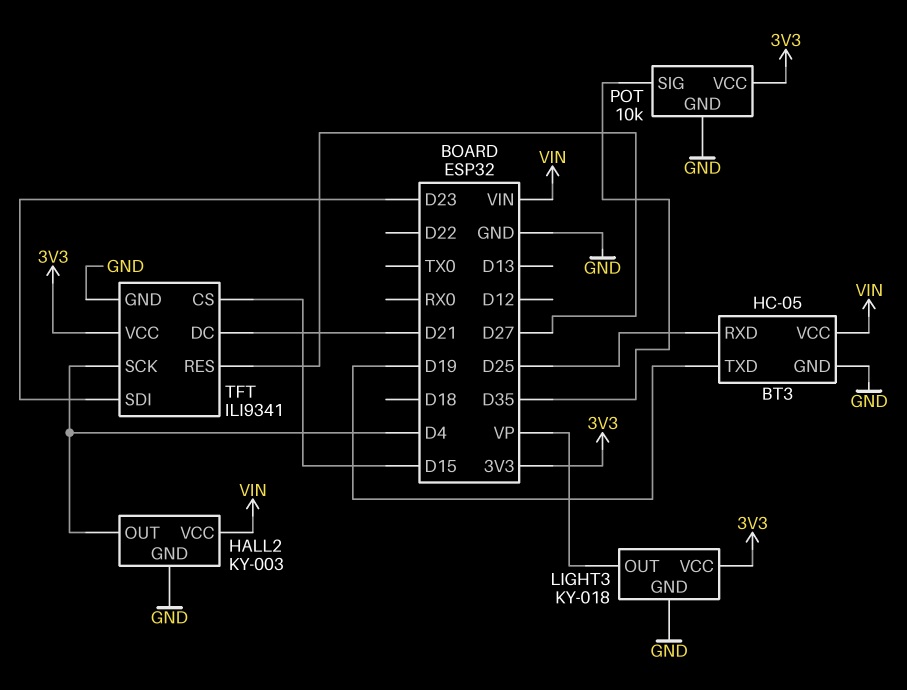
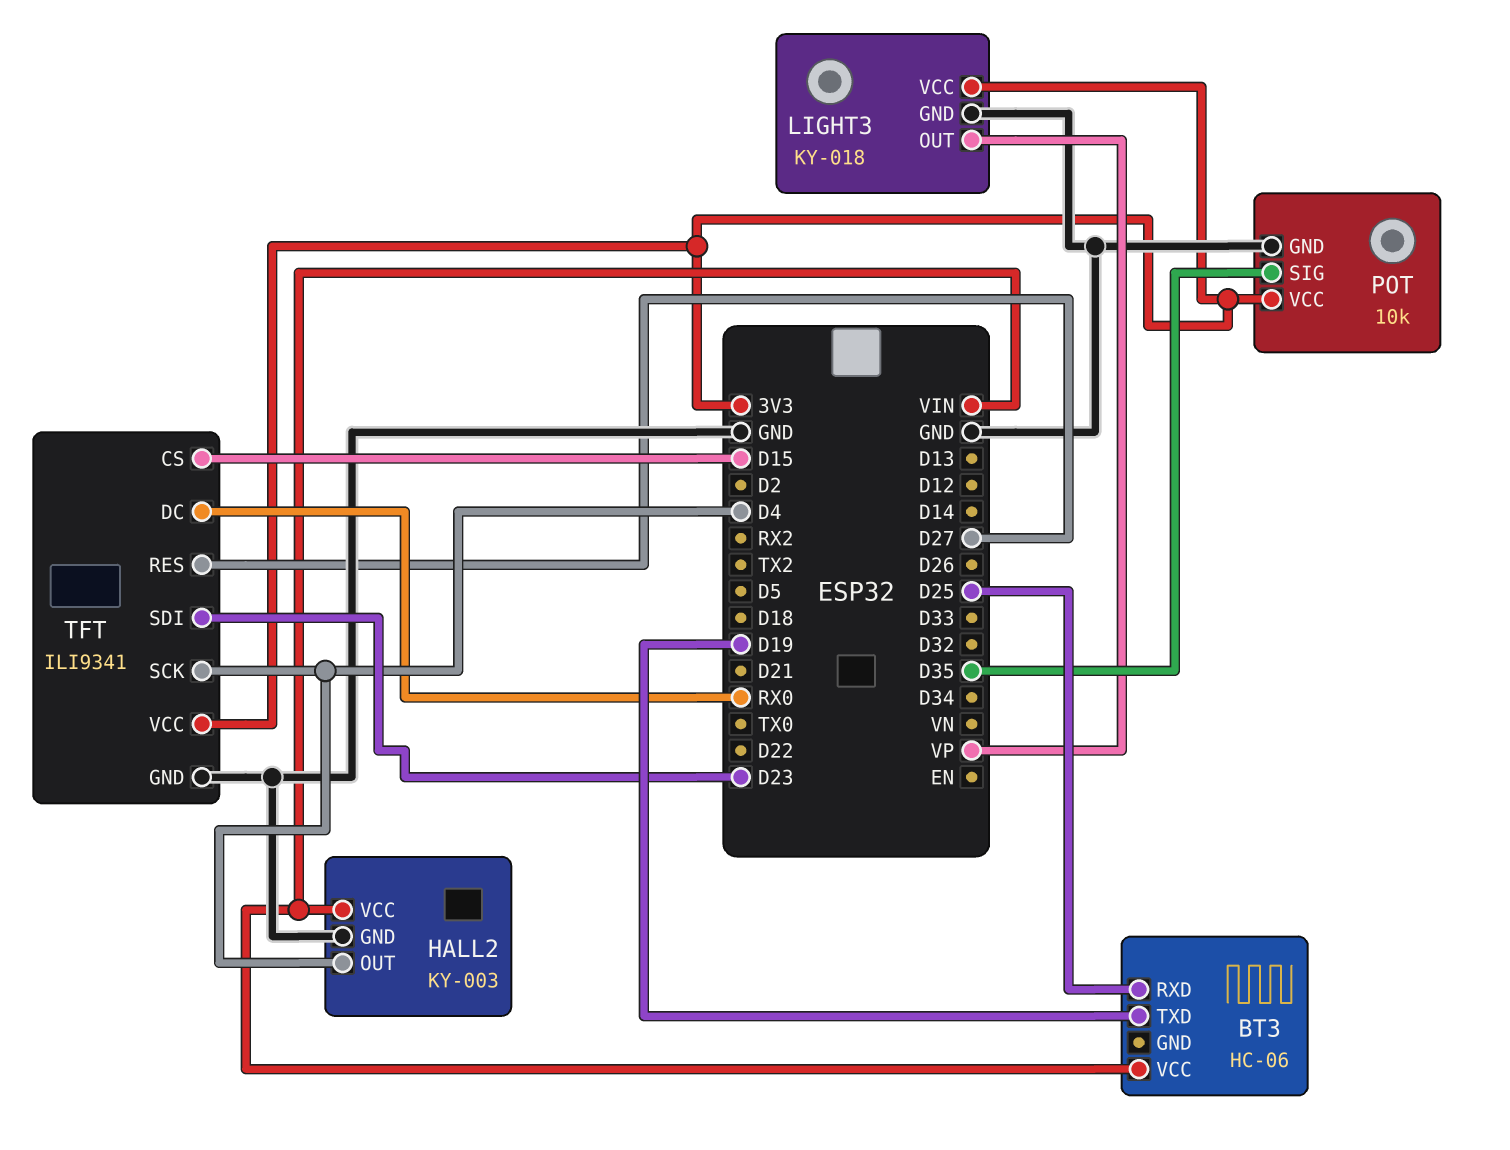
BT3: HC-05 -> HC-06
BT3 pin GND: GND -> none
TFT pin DC: D21 -> RX0

